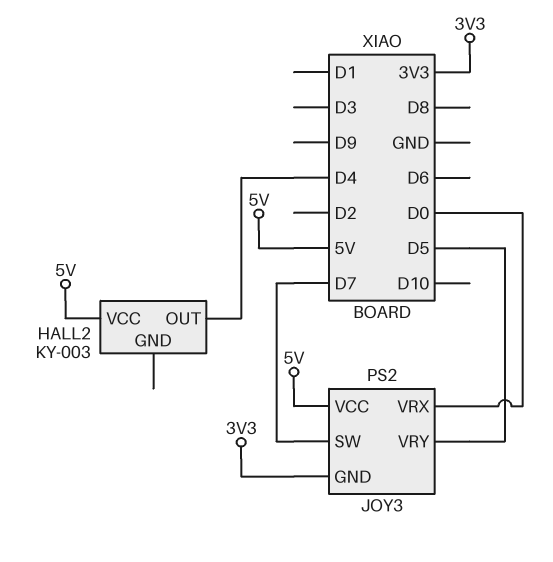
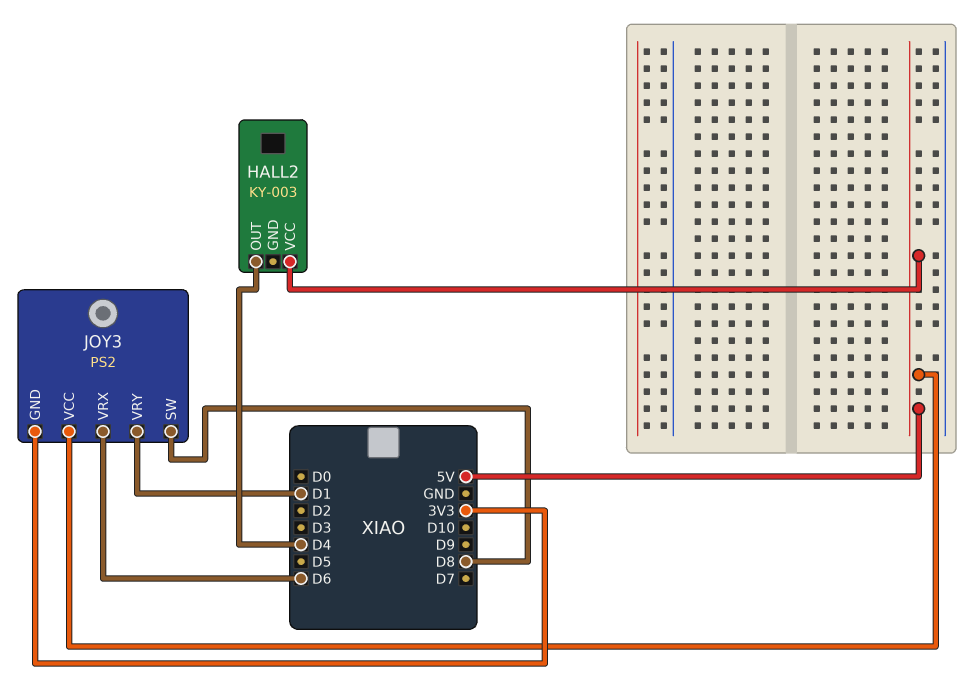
JOY3 pin SW: D7 -> D8
JOY3 pin VRX: D0 -> D6
JOY3 pin VRY: D5 -> D1

